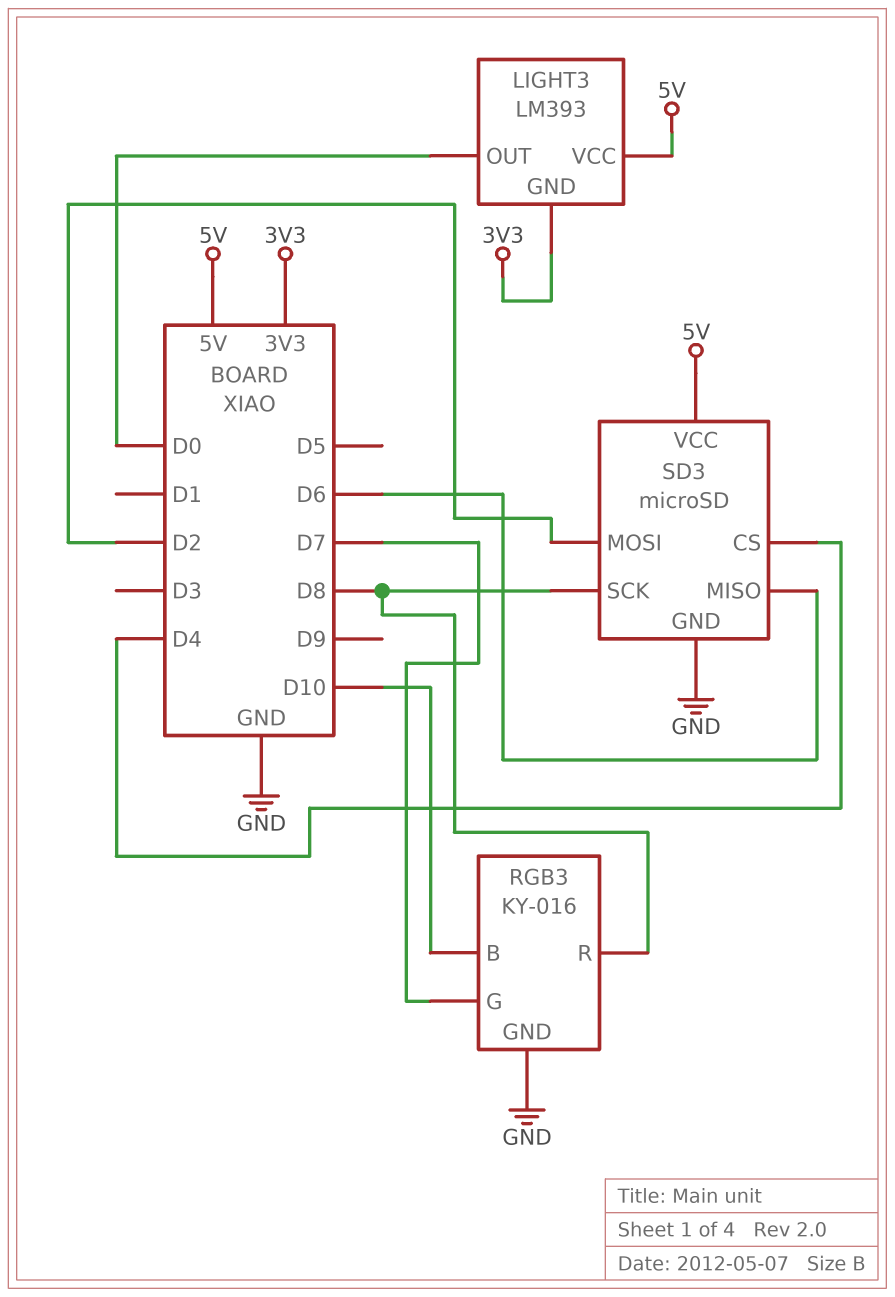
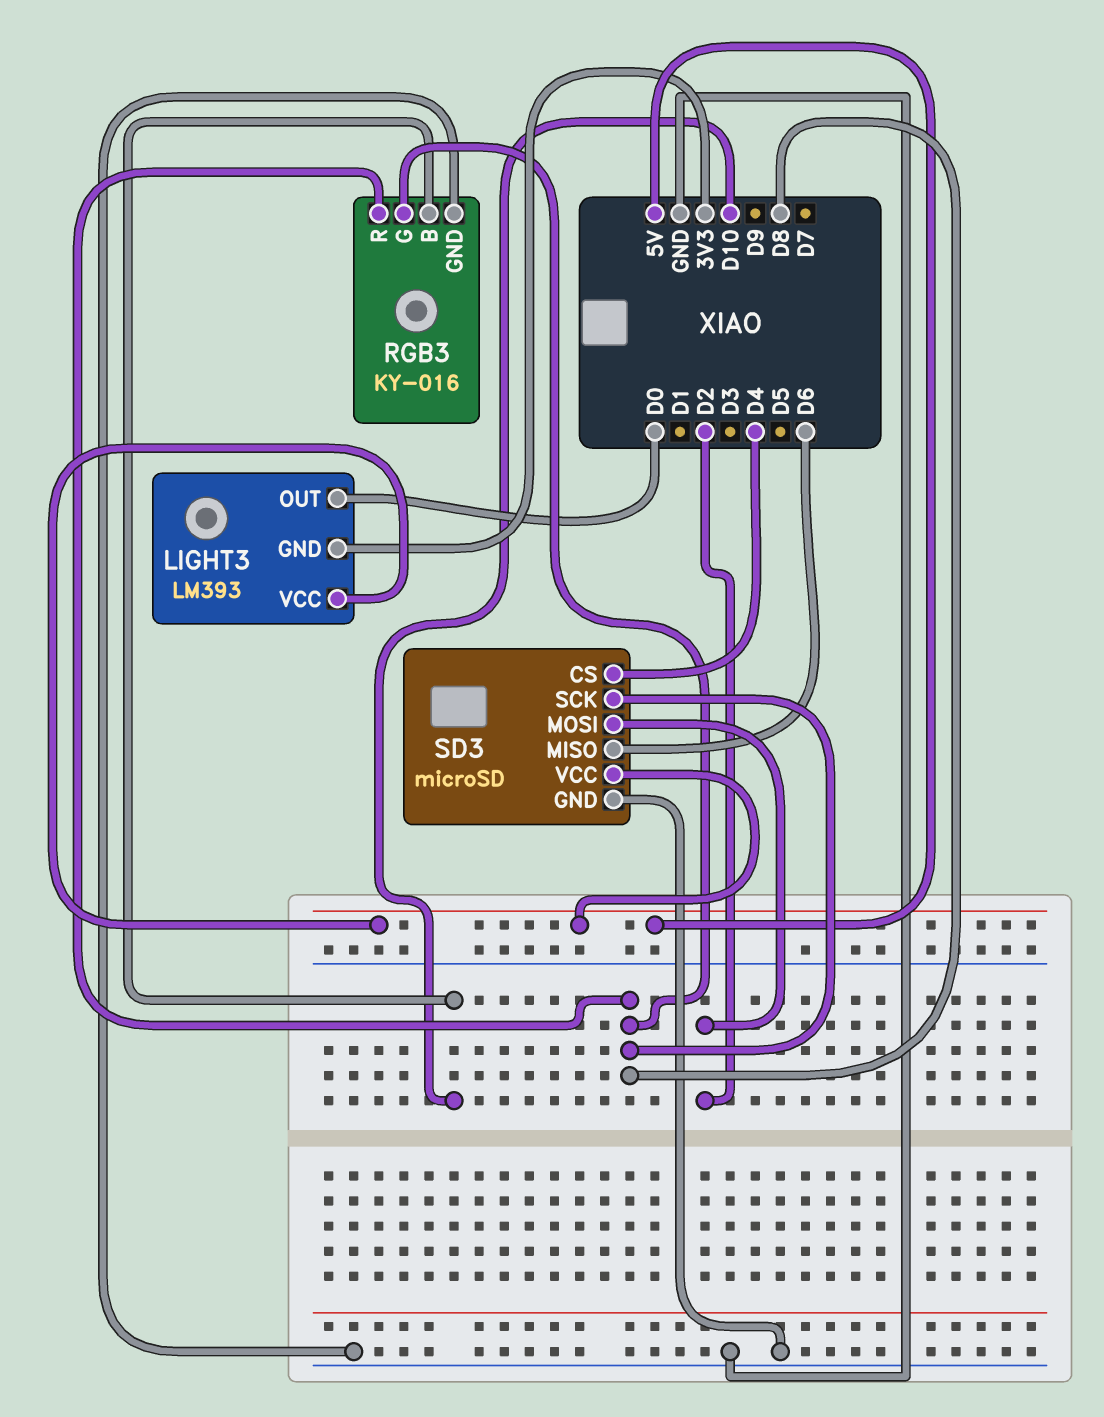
RGB3 pin G: D7 -> D8

